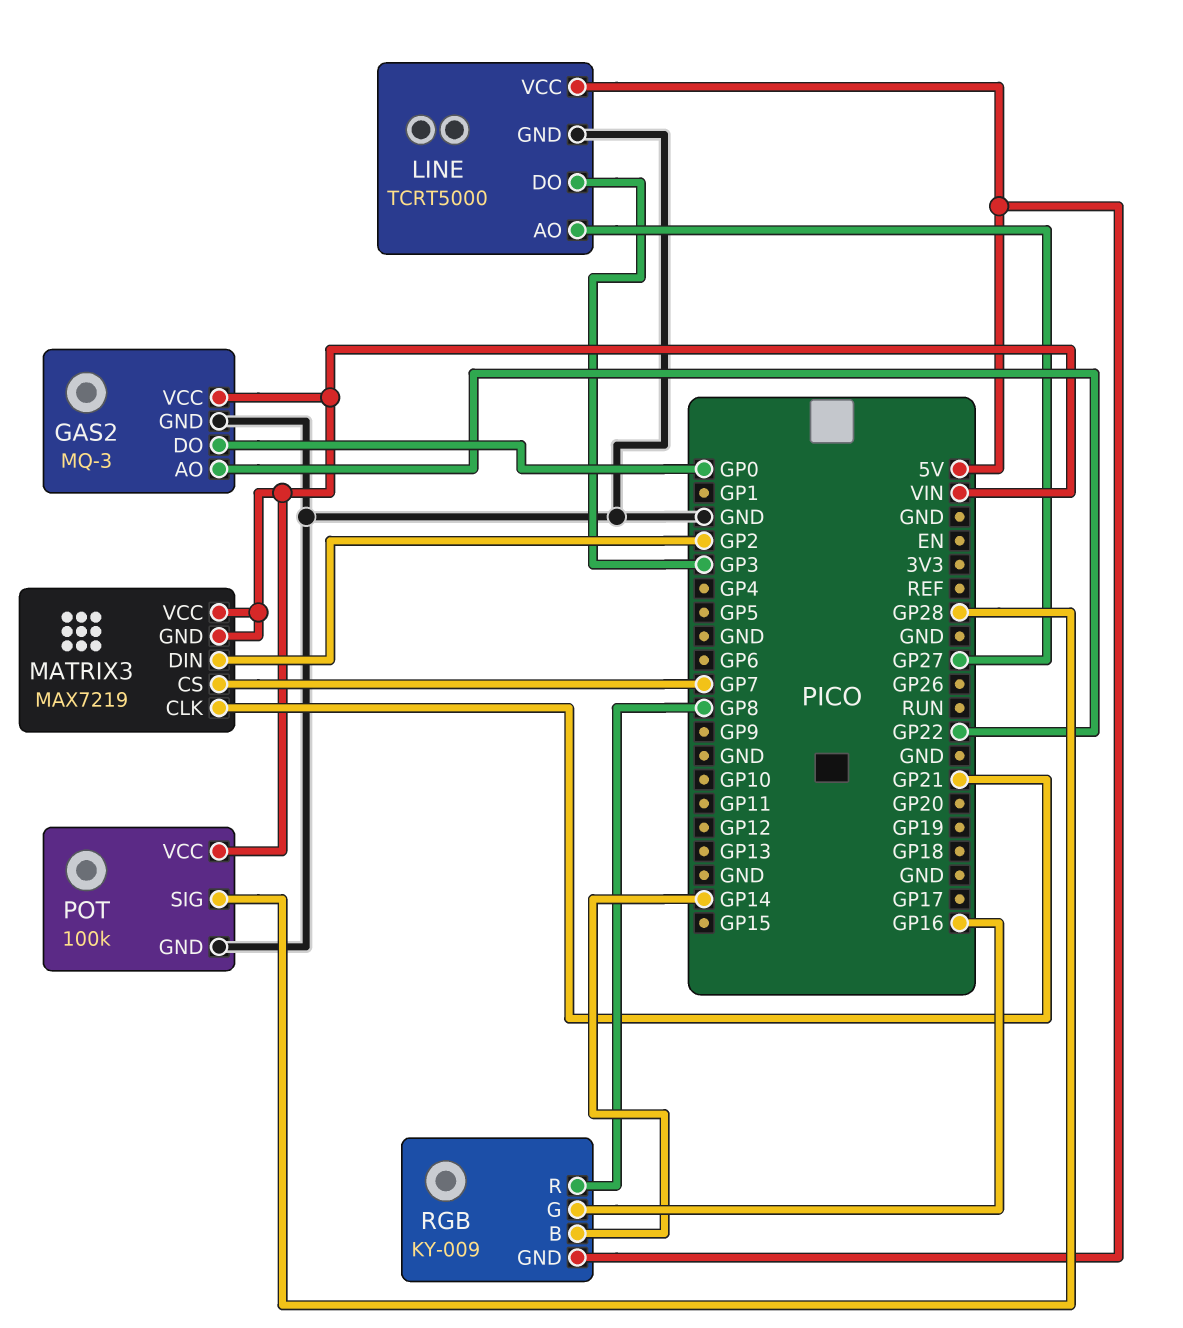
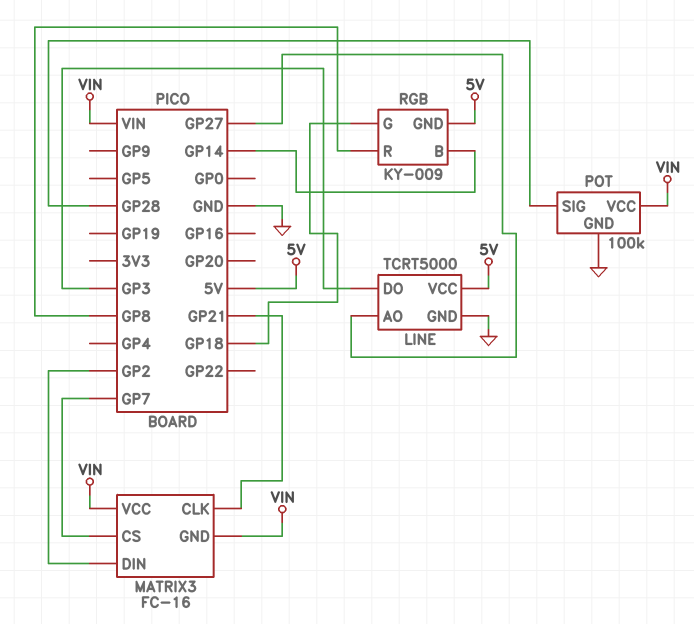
GAS2: MQ-3 -> none
GAS2 pin AO: GP22 -> none
GAS2 pin DO: GP0 -> none
GAS2 pin GND: GND -> none
GAS2 pin VCC: VIN -> none
MATRIX3: MAX7219 -> FC-16
RGB pin G: GP16 -> GP18

